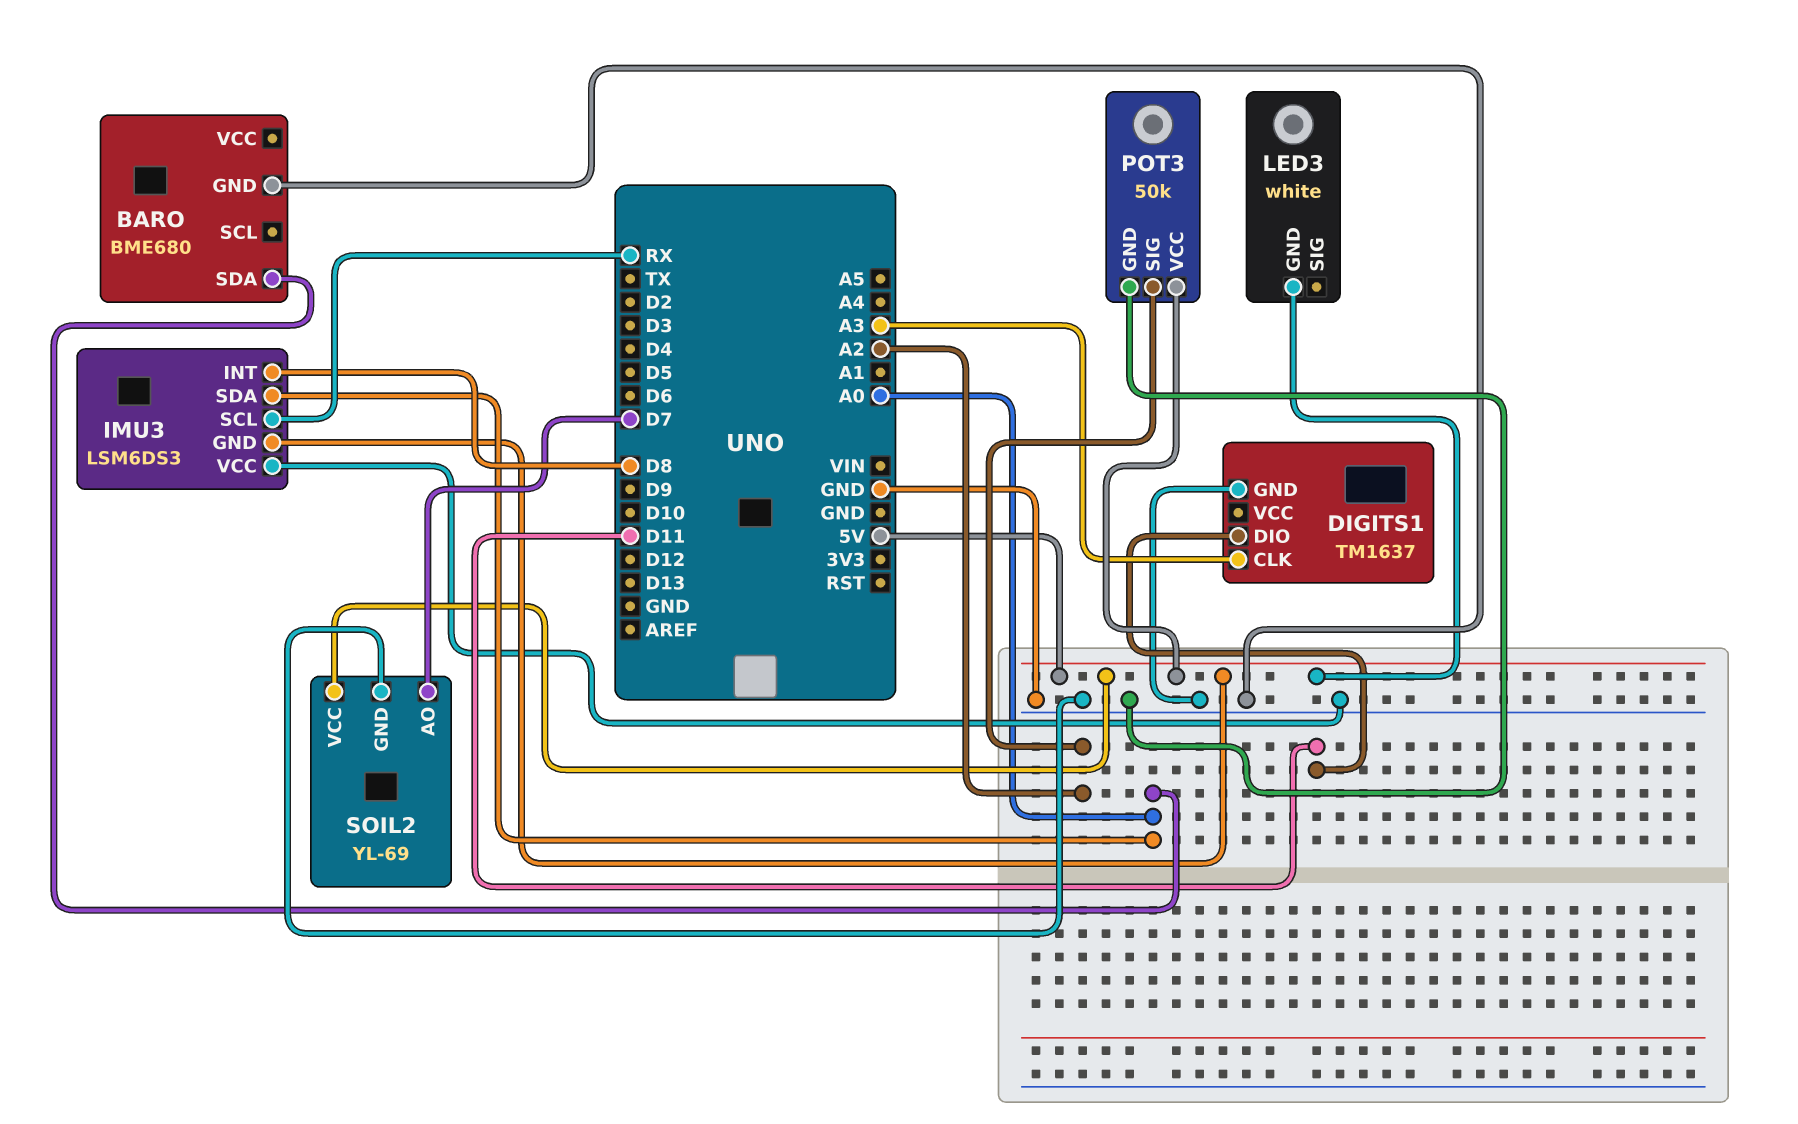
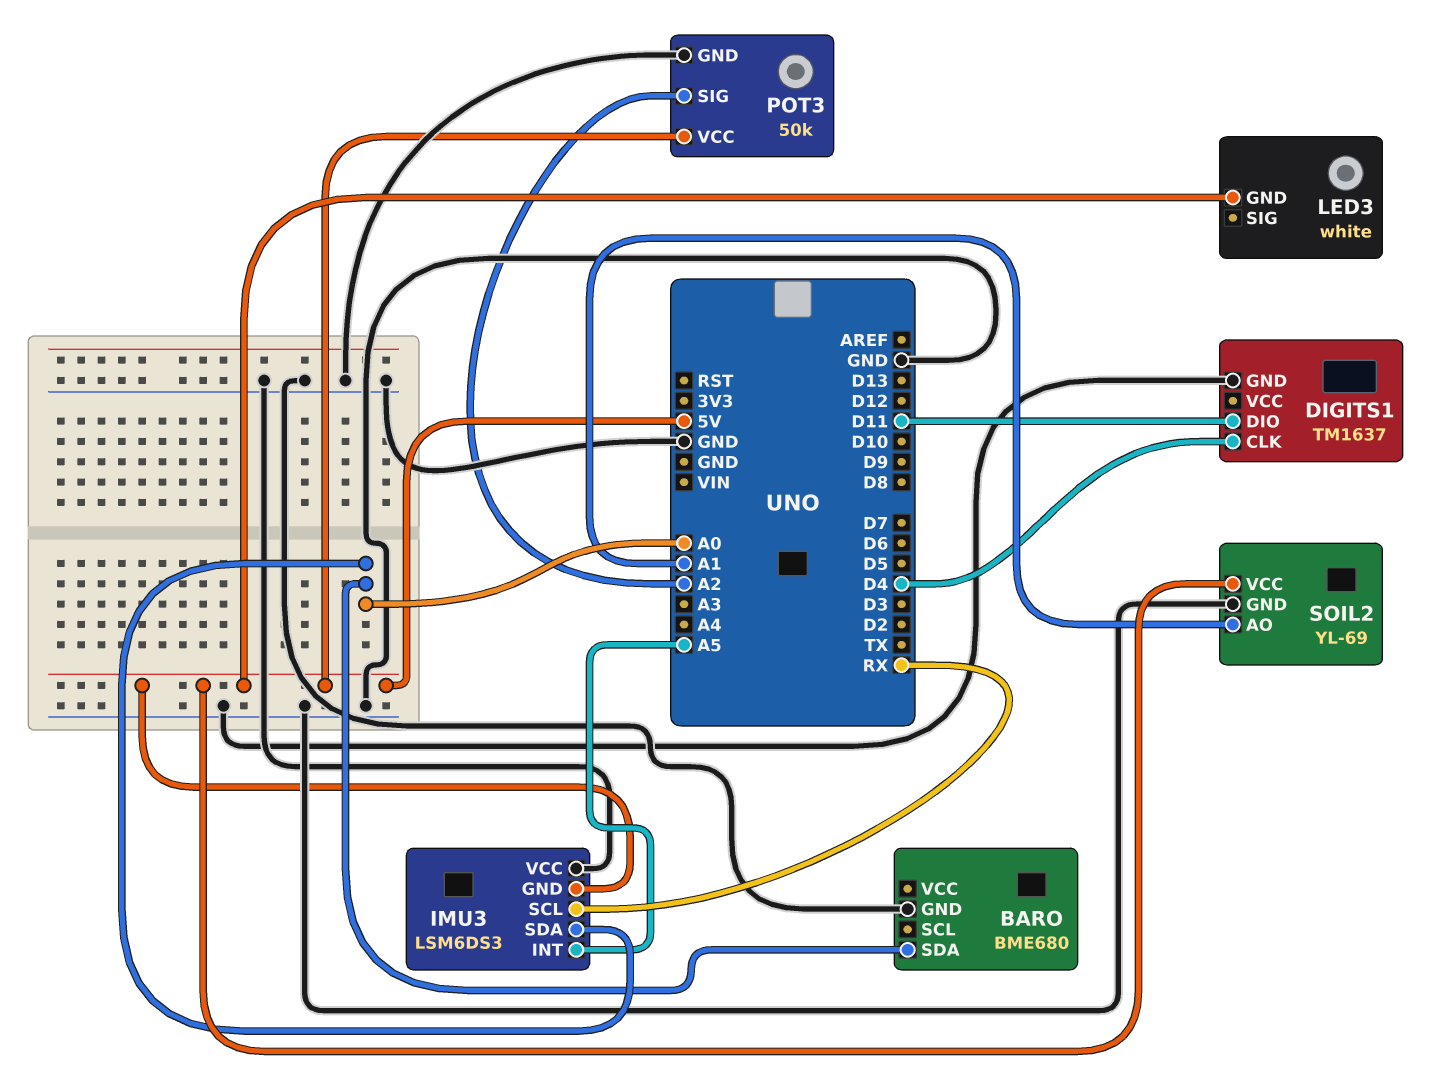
DIGITS1 pin CLK: A3 -> D4
IMU3 pin INT: D8 -> A5
SOIL2 pin AO: D7 -> A1

